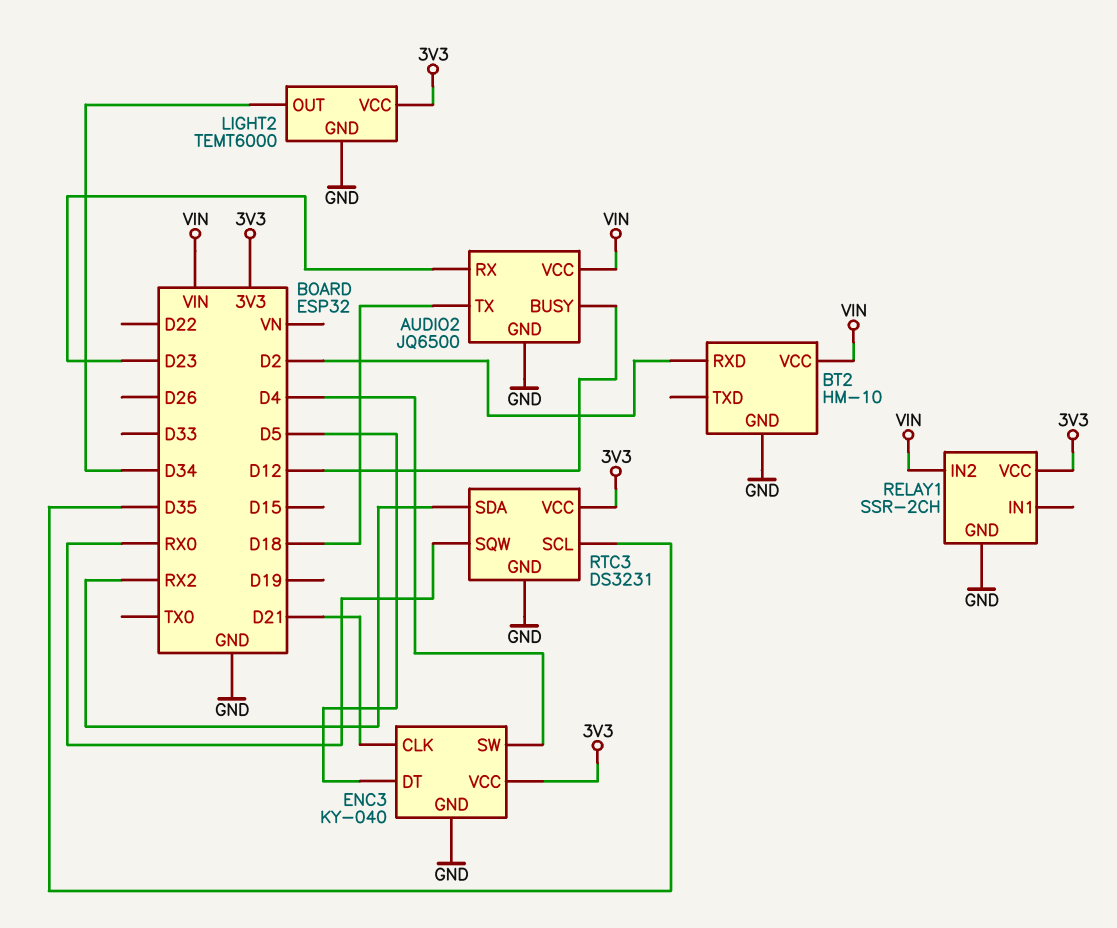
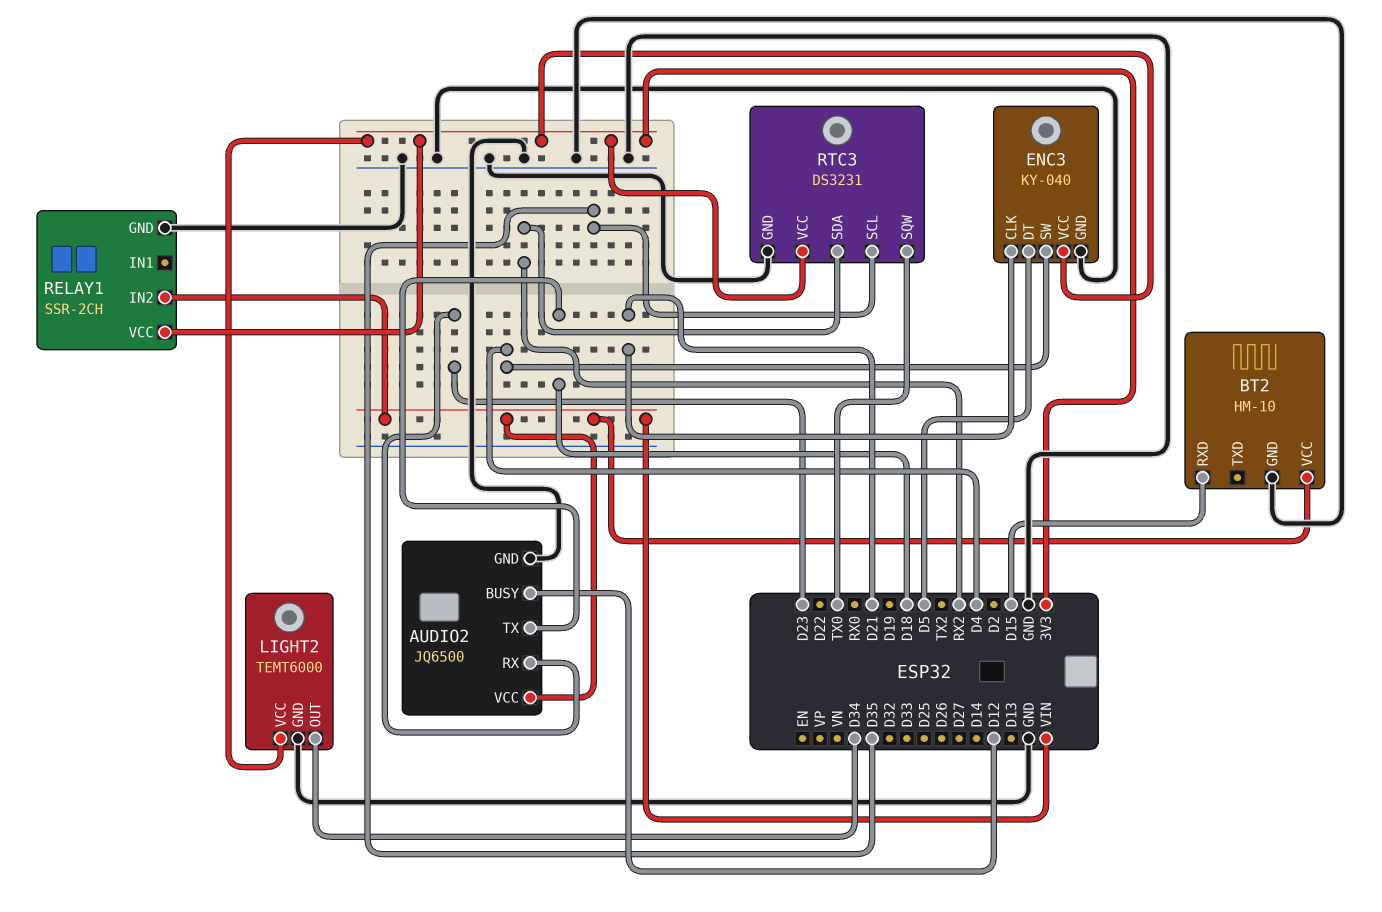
BT2 pin RXD: D2 -> D15
RTC3 pin SQW: RX0 -> TX0

